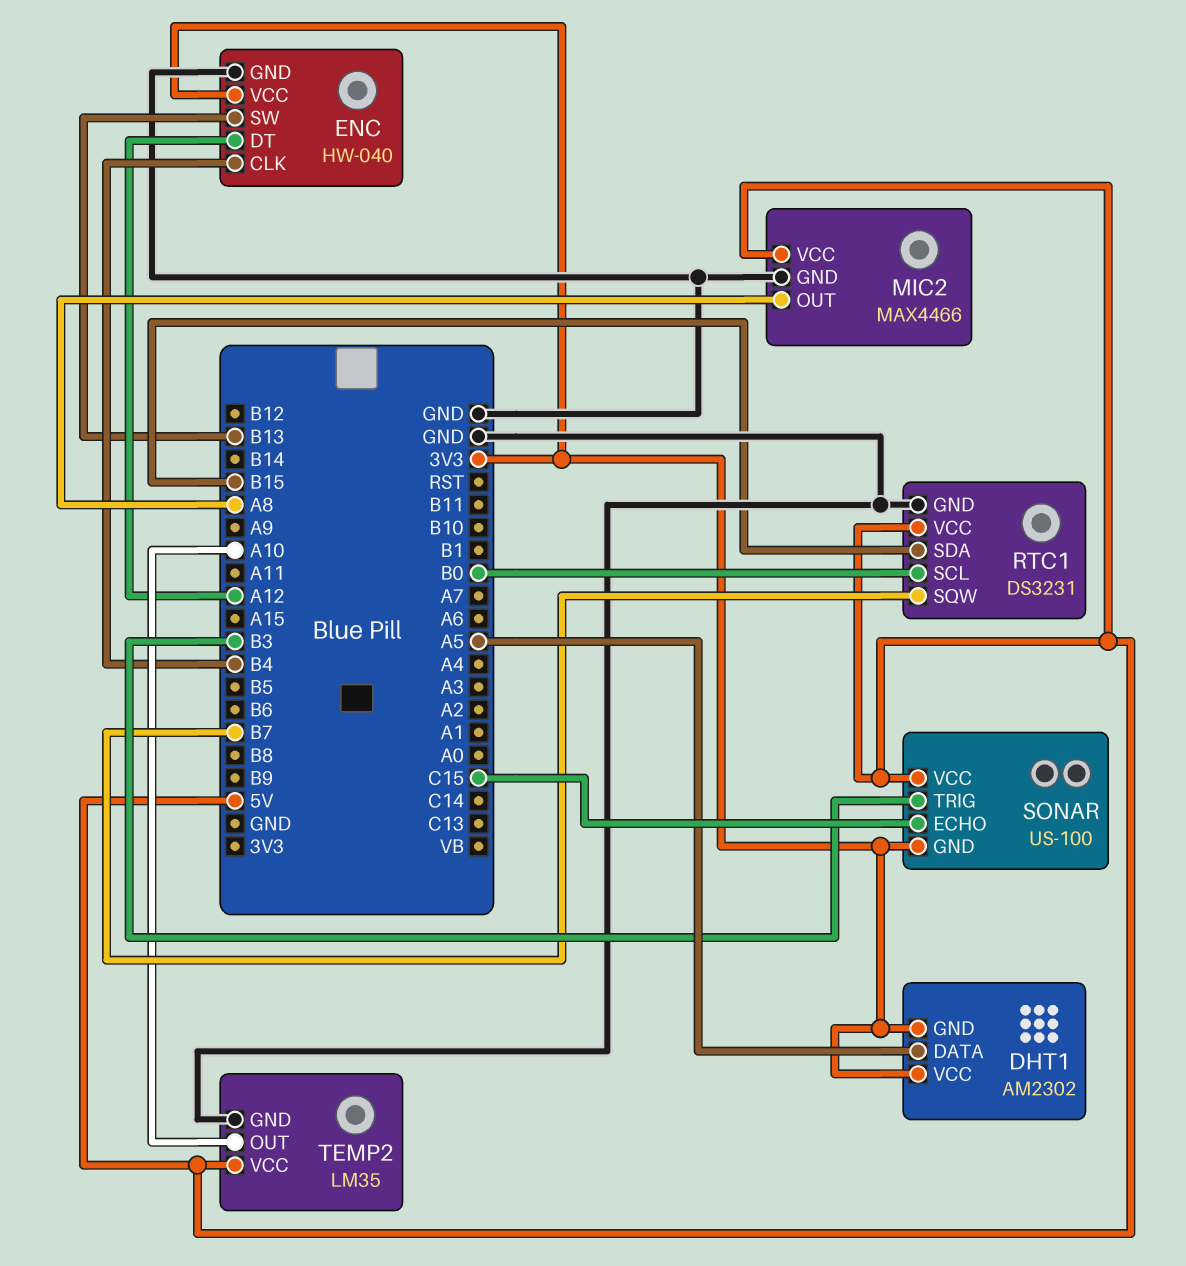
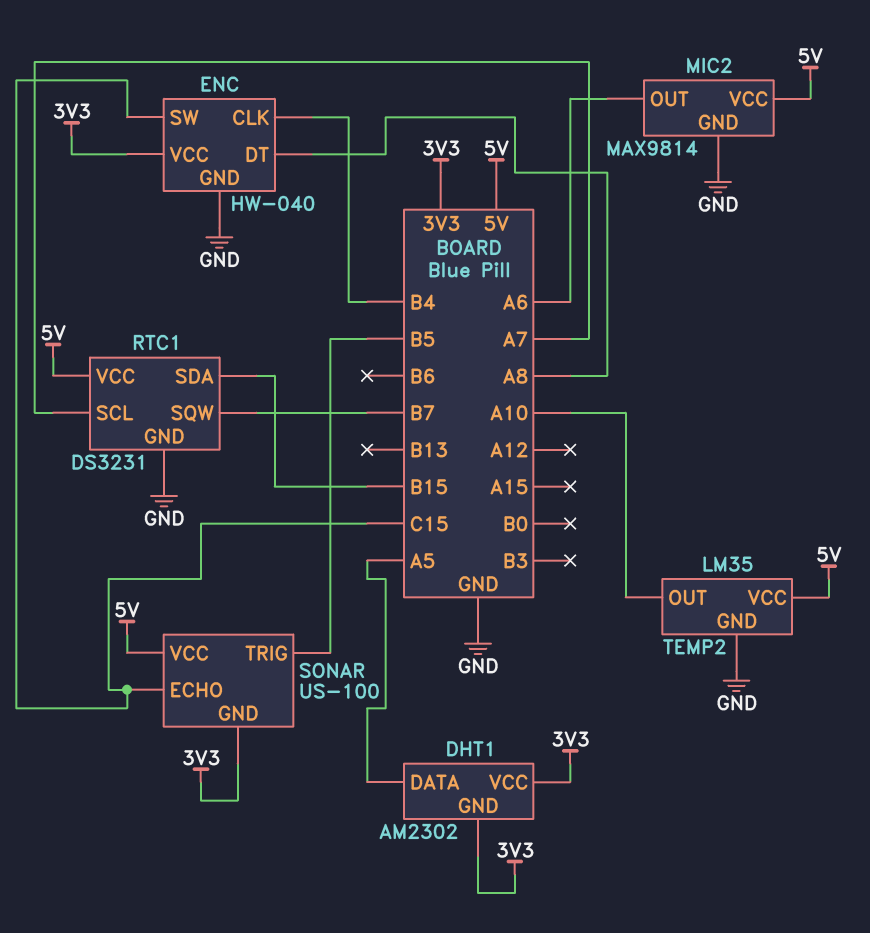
ENC pin DT: A12 -> A8
ENC pin SW: B13 -> C15
MIC2: MAX4466 -> MAX9814
MIC2 pin OUT: A8 -> A6
RTC1 pin SCL: B0 -> A7
SONAR pin TRIG: B3 -> B5

